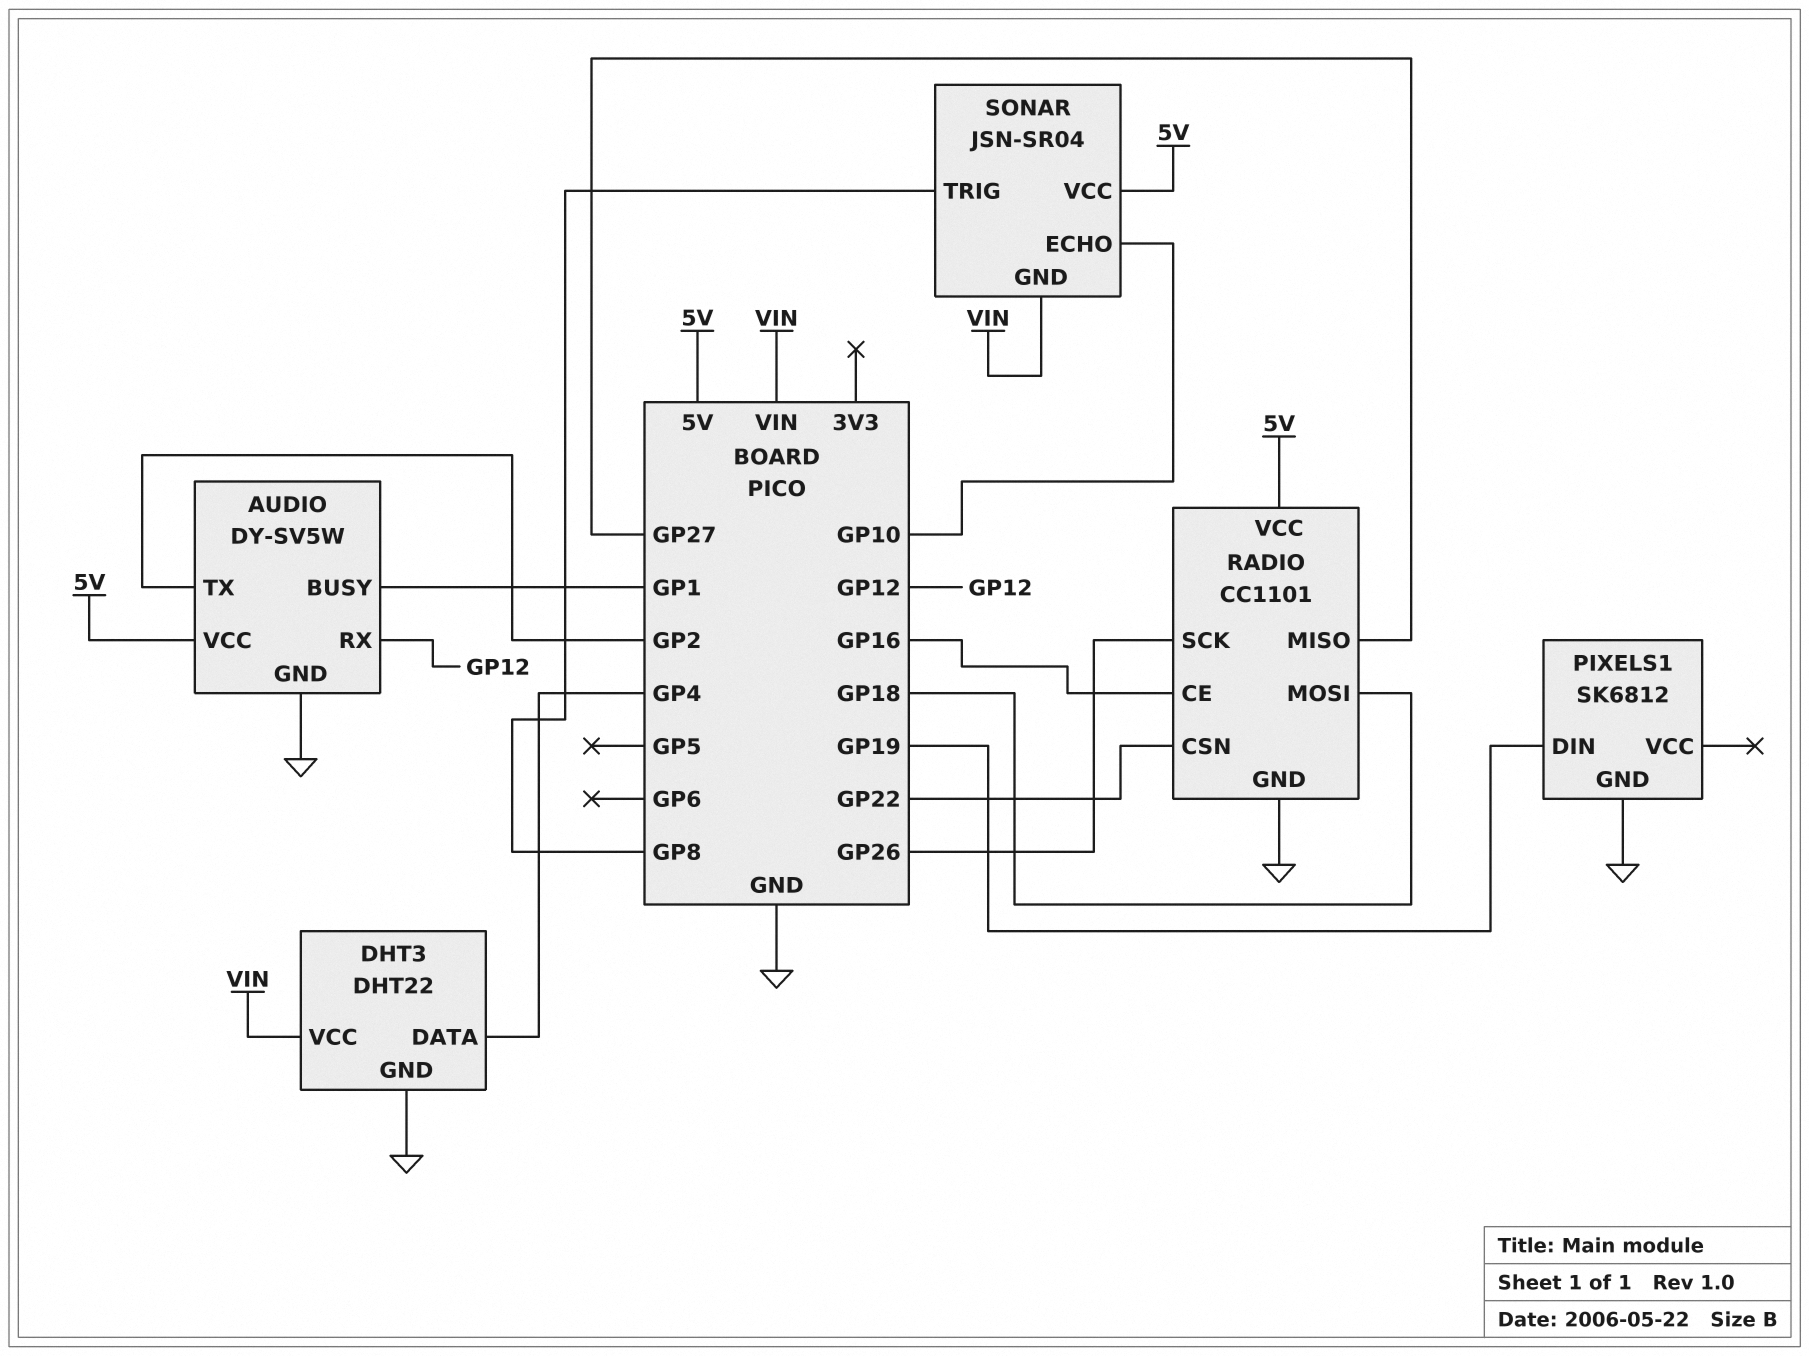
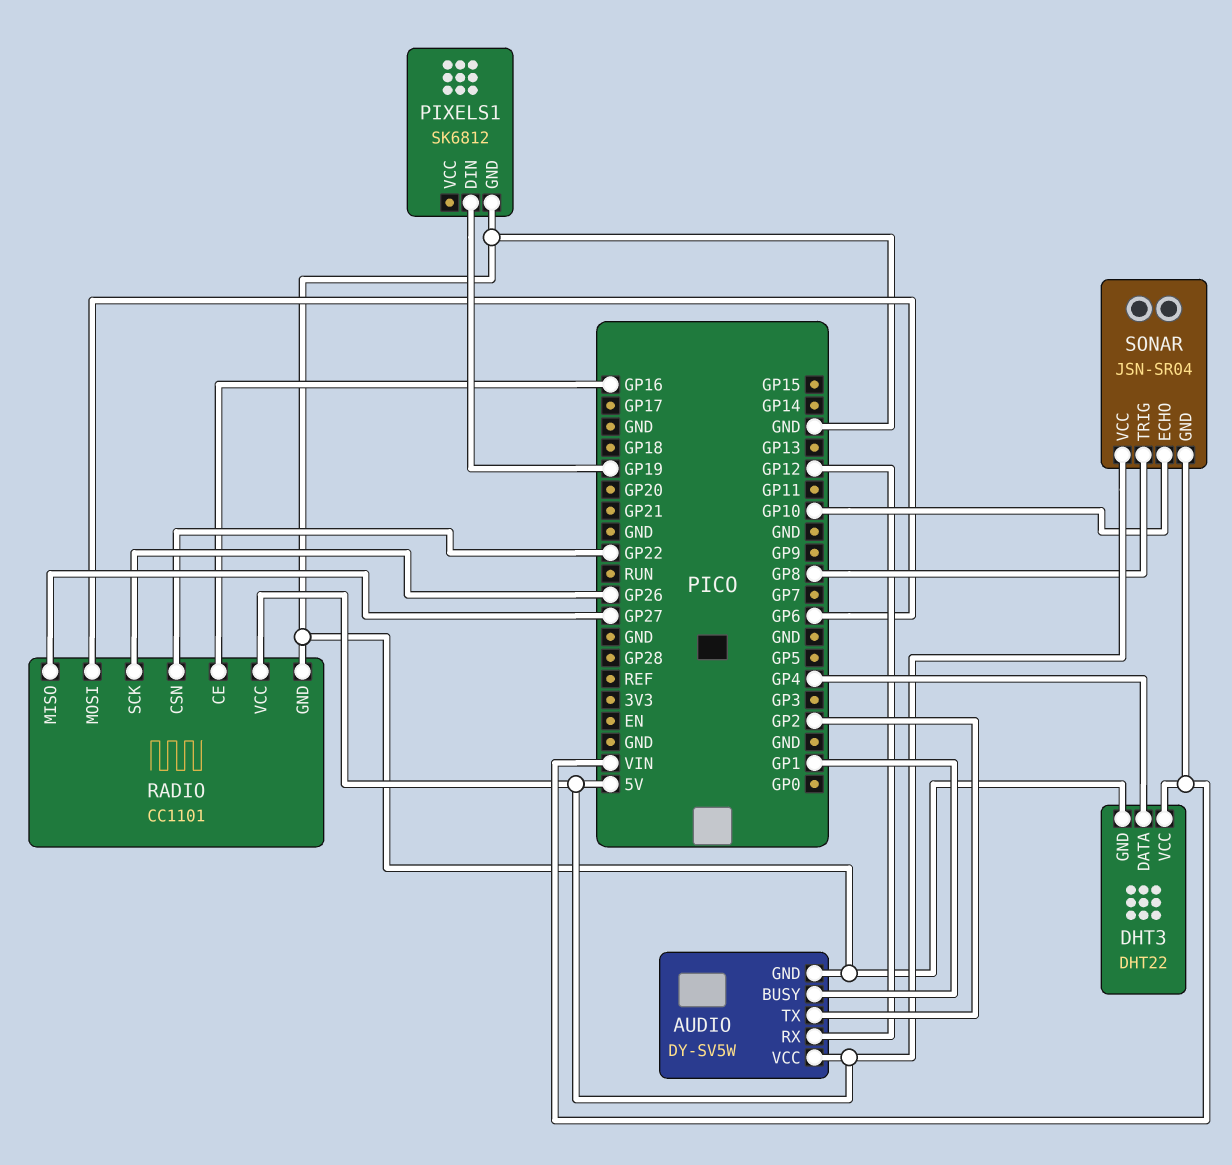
RADIO pin MOSI: GP18 -> GP6

